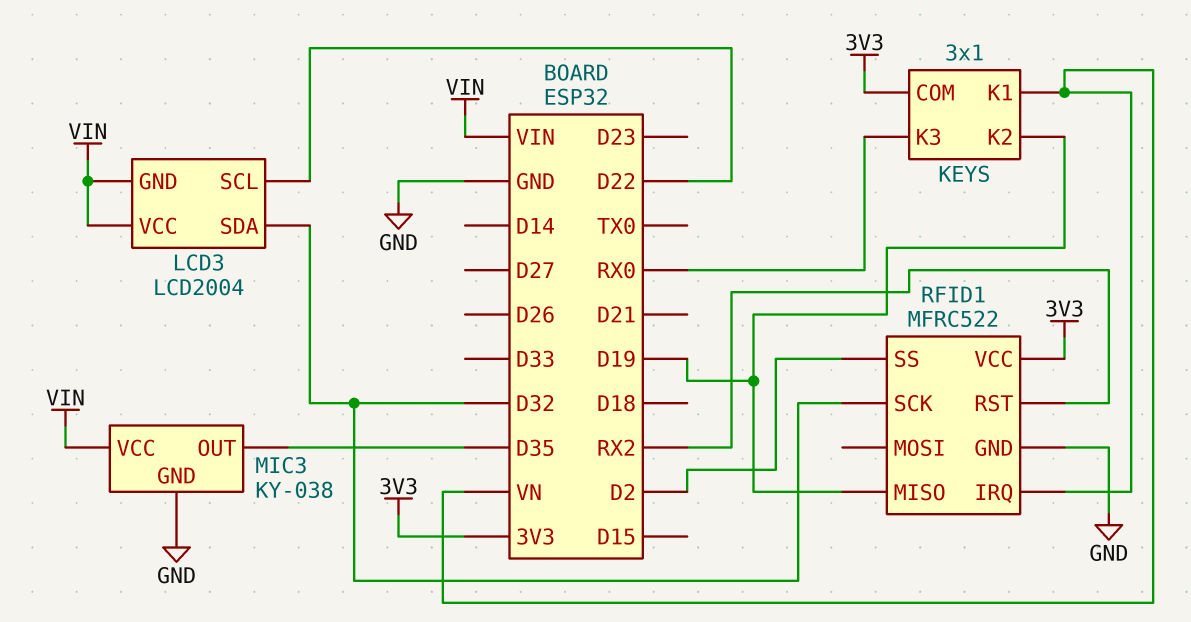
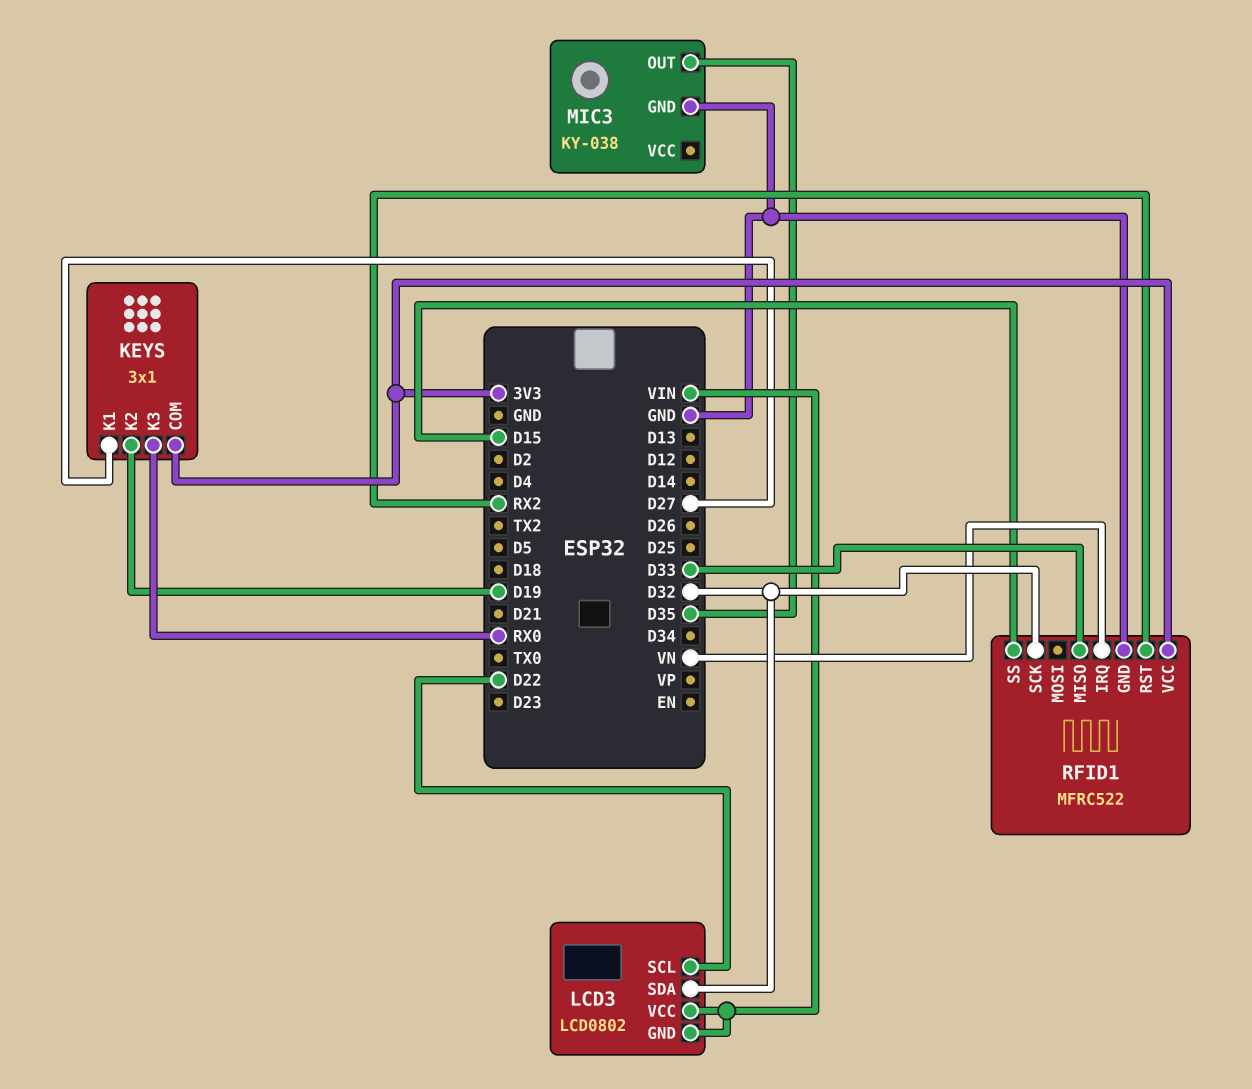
KEYS pin K1: VN -> D27
LCD3: LCD2004 -> LCD0802
MIC3 pin VCC: VIN -> none
RFID1 pin MISO: D19 -> D33
RFID1 pin SS: D2 -> D15

